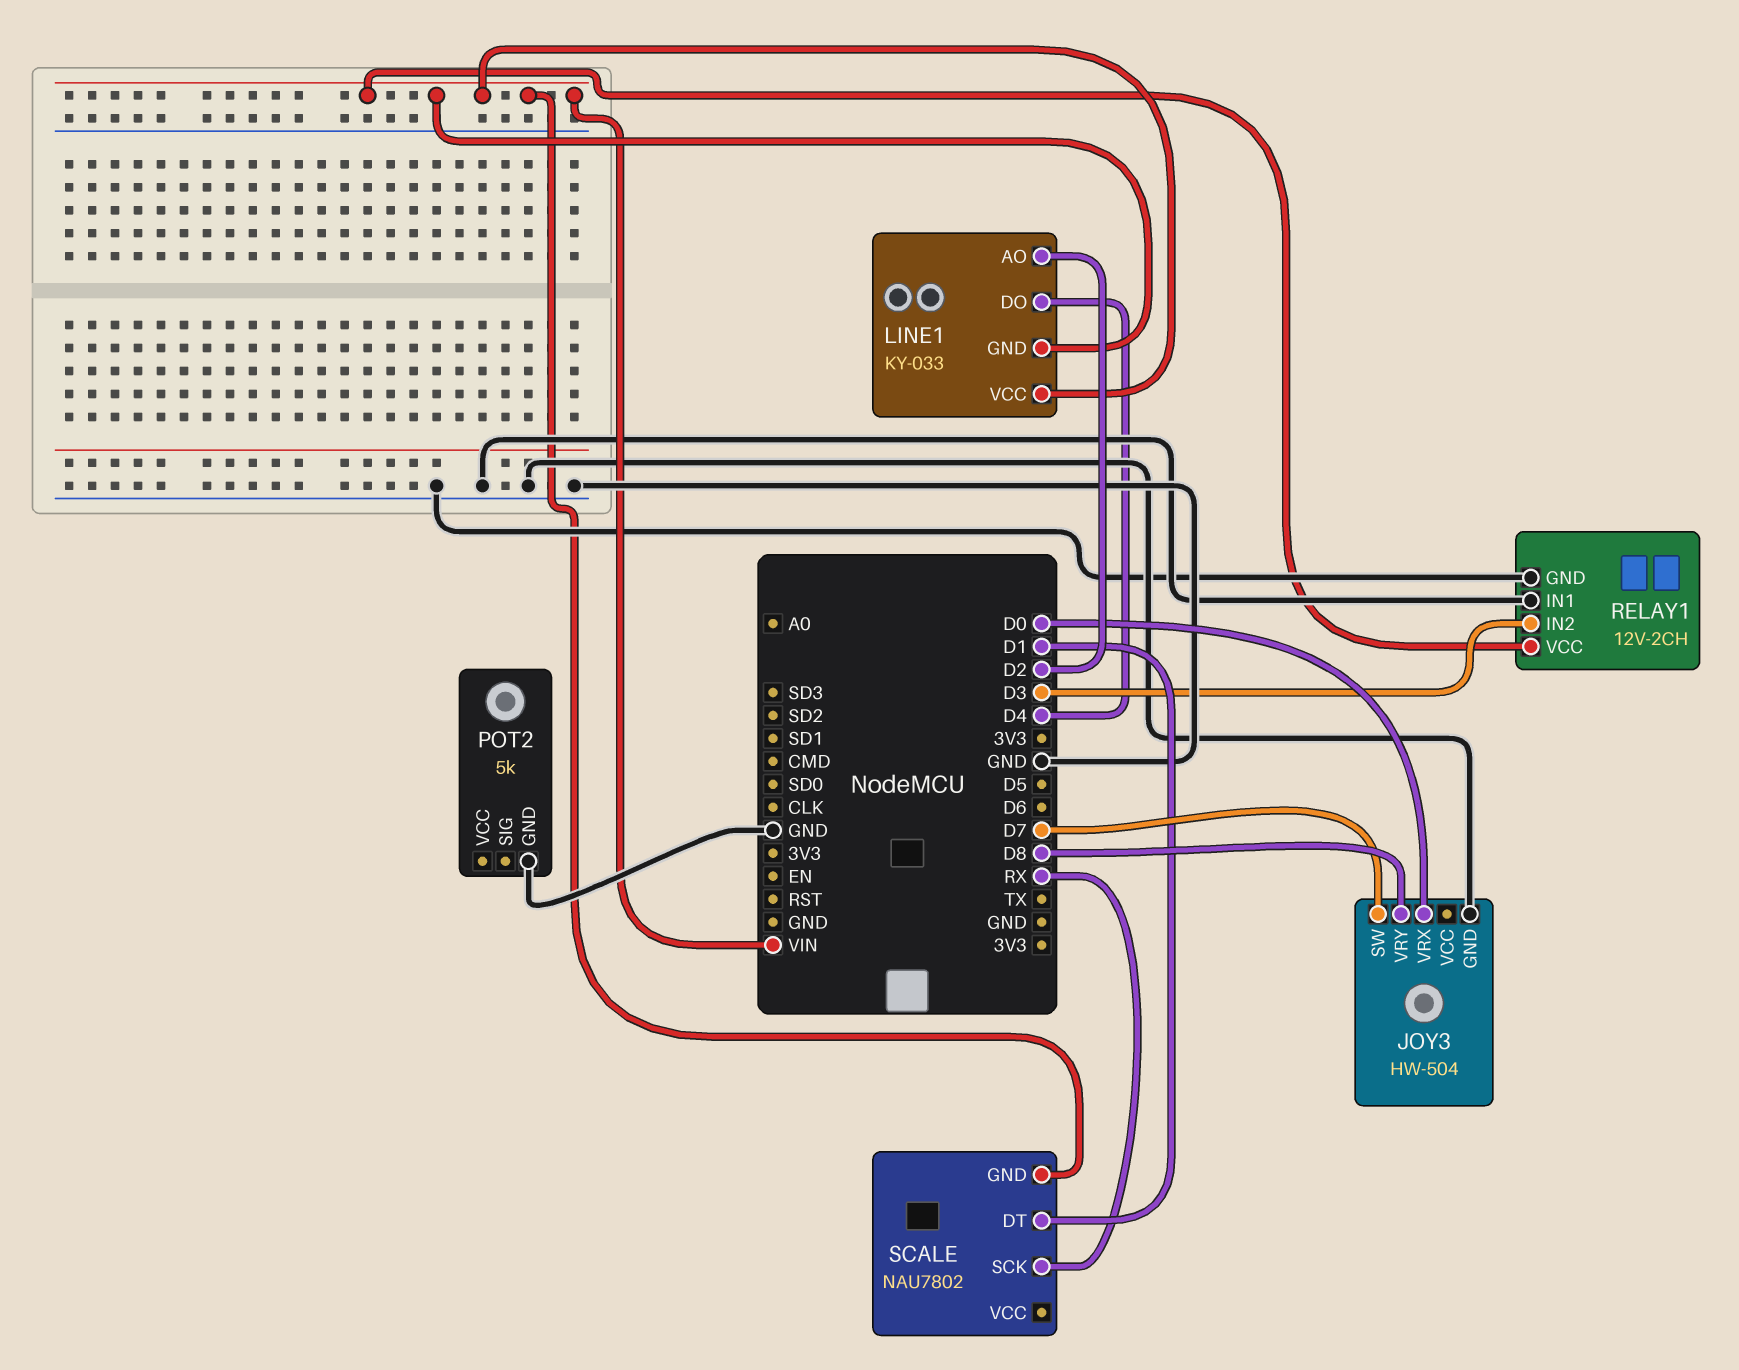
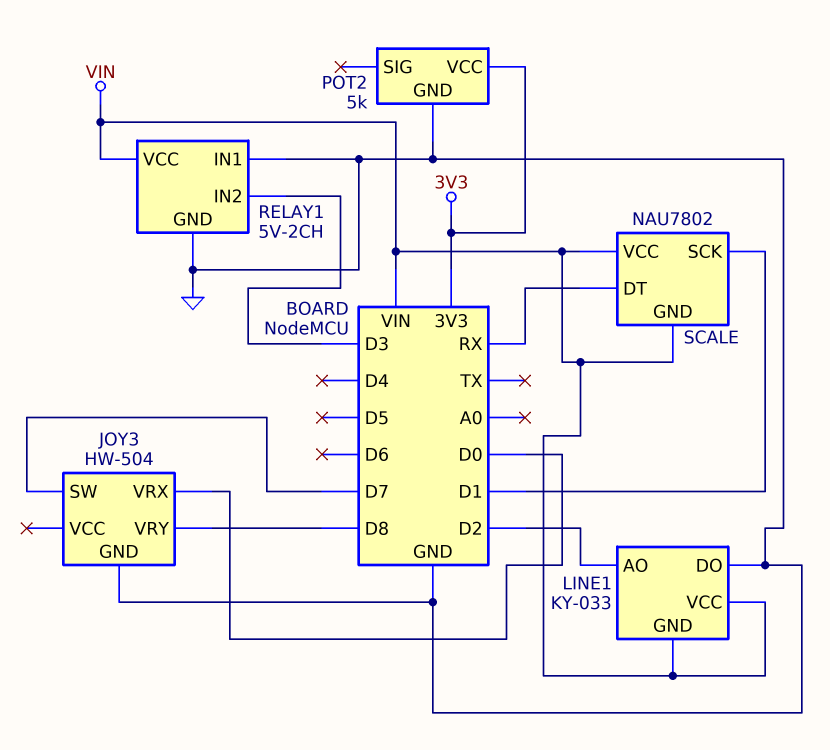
LINE1 pin DO: D4 -> GND
POT2 pin VCC: none -> 3V3
RELAY1: 12V-2CH -> 5V-2CH
SCALE pin DT: D1 -> RX
SCALE pin SCK: RX -> D1
SCALE pin VCC: none -> VIN

